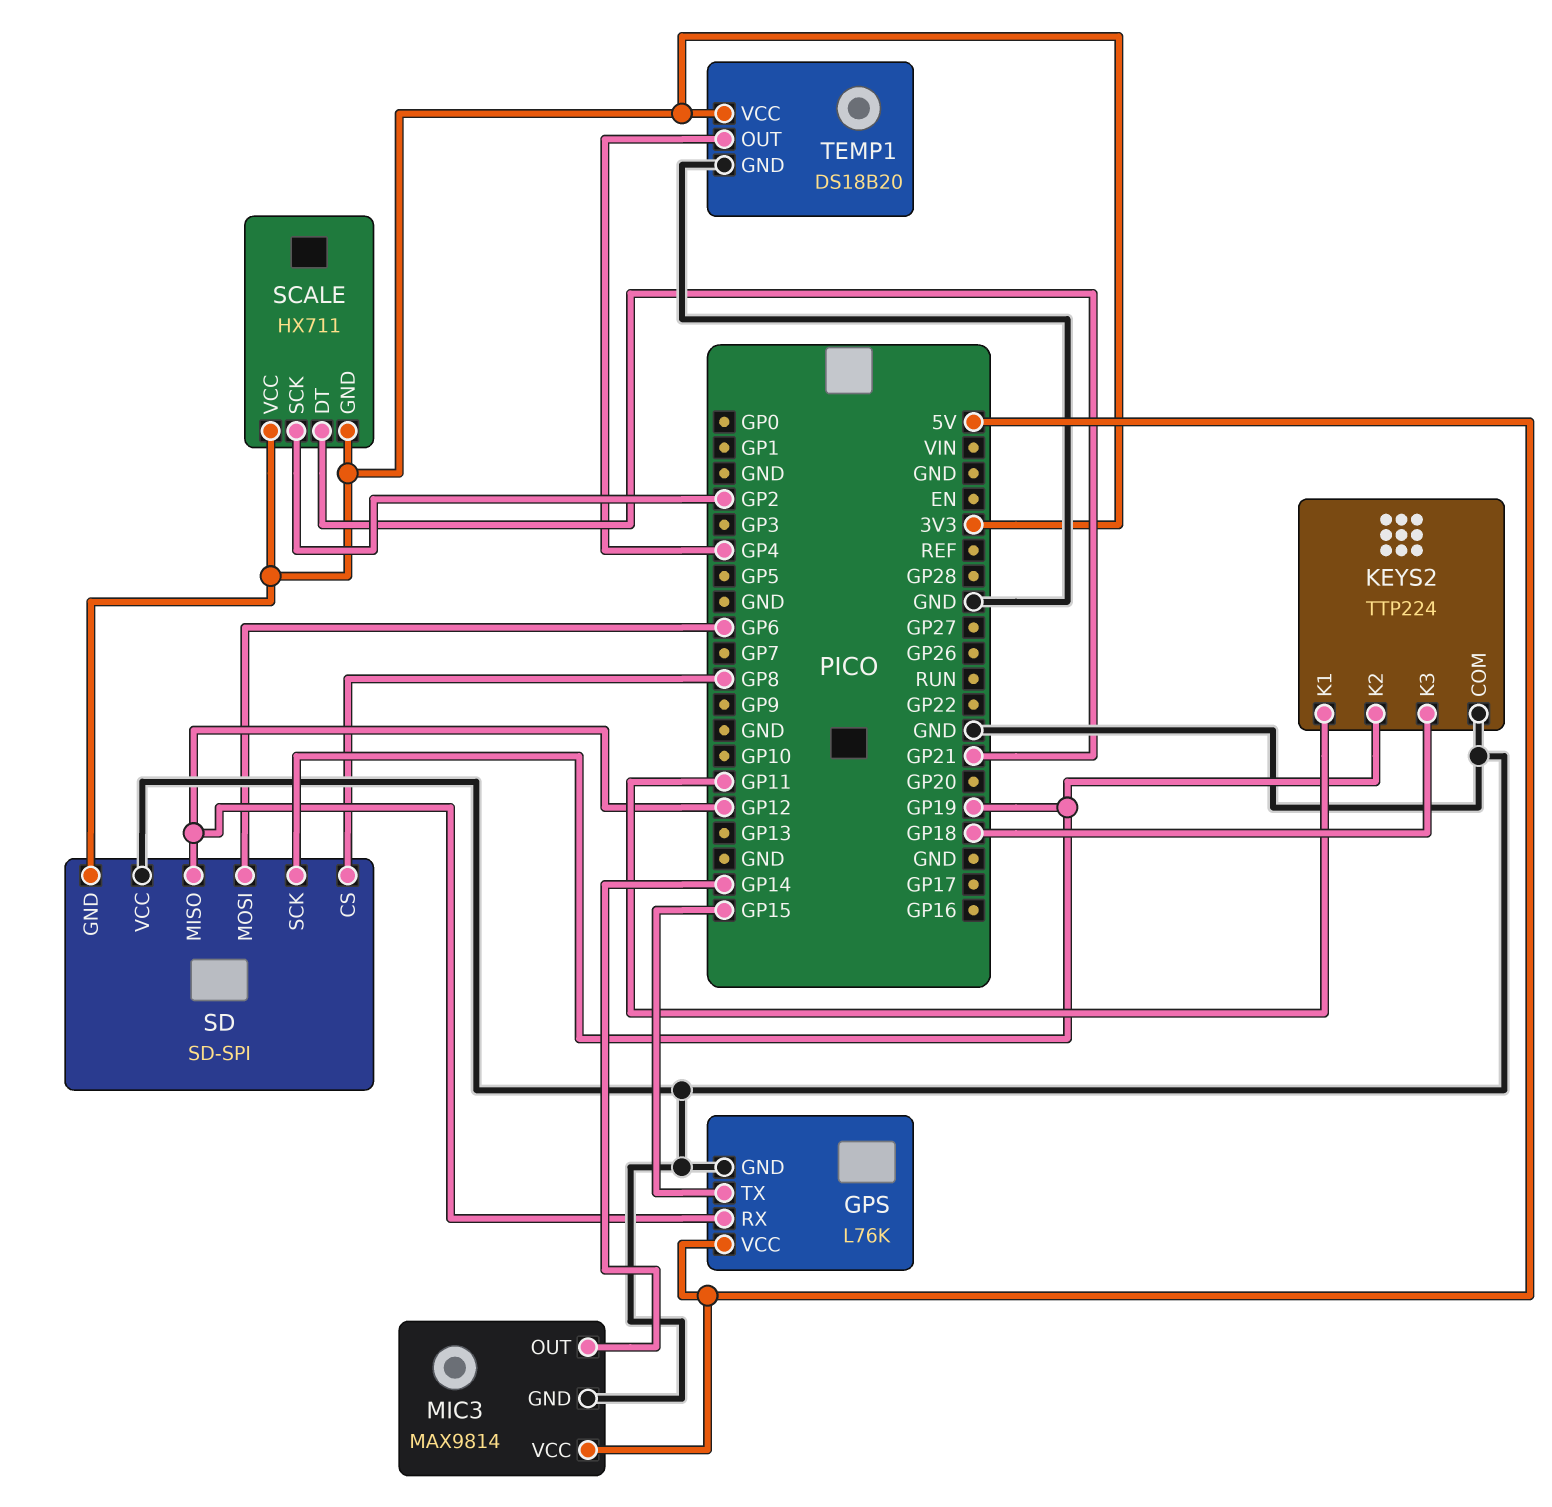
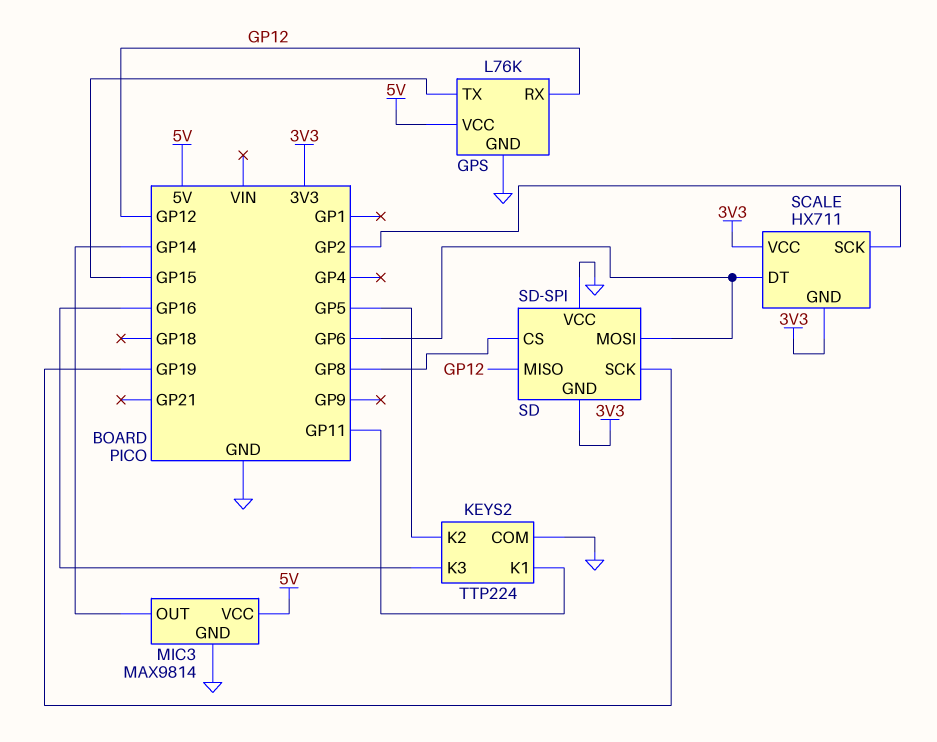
KEYS2 pin K2: GP19 -> GP5
KEYS2 pin K3: GP18 -> GP16
SCALE pin DT: GP21 -> GP6
TEMP1: DS18B20 -> none
TEMP1 pin GND: GND -> none
TEMP1 pin OUT: GP4 -> none
TEMP1 pin VCC: 3V3 -> none

